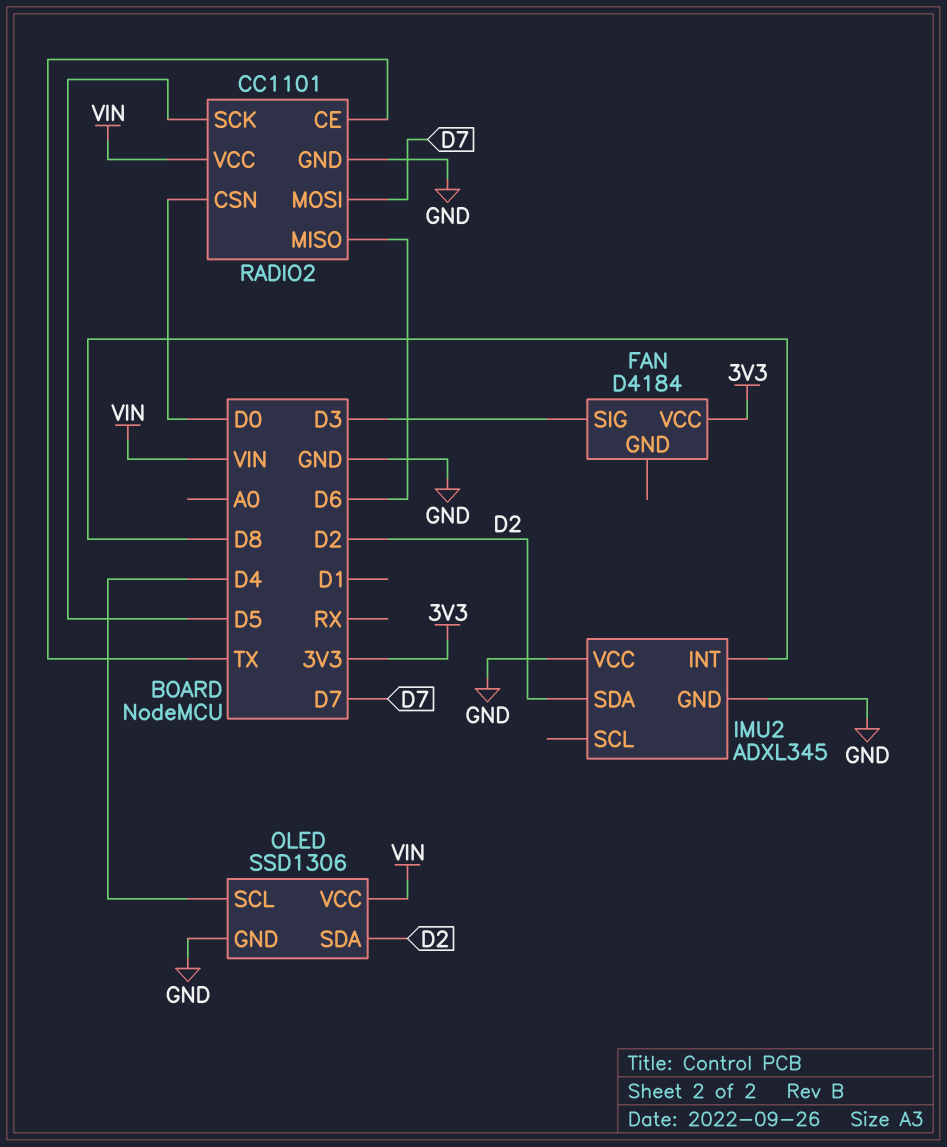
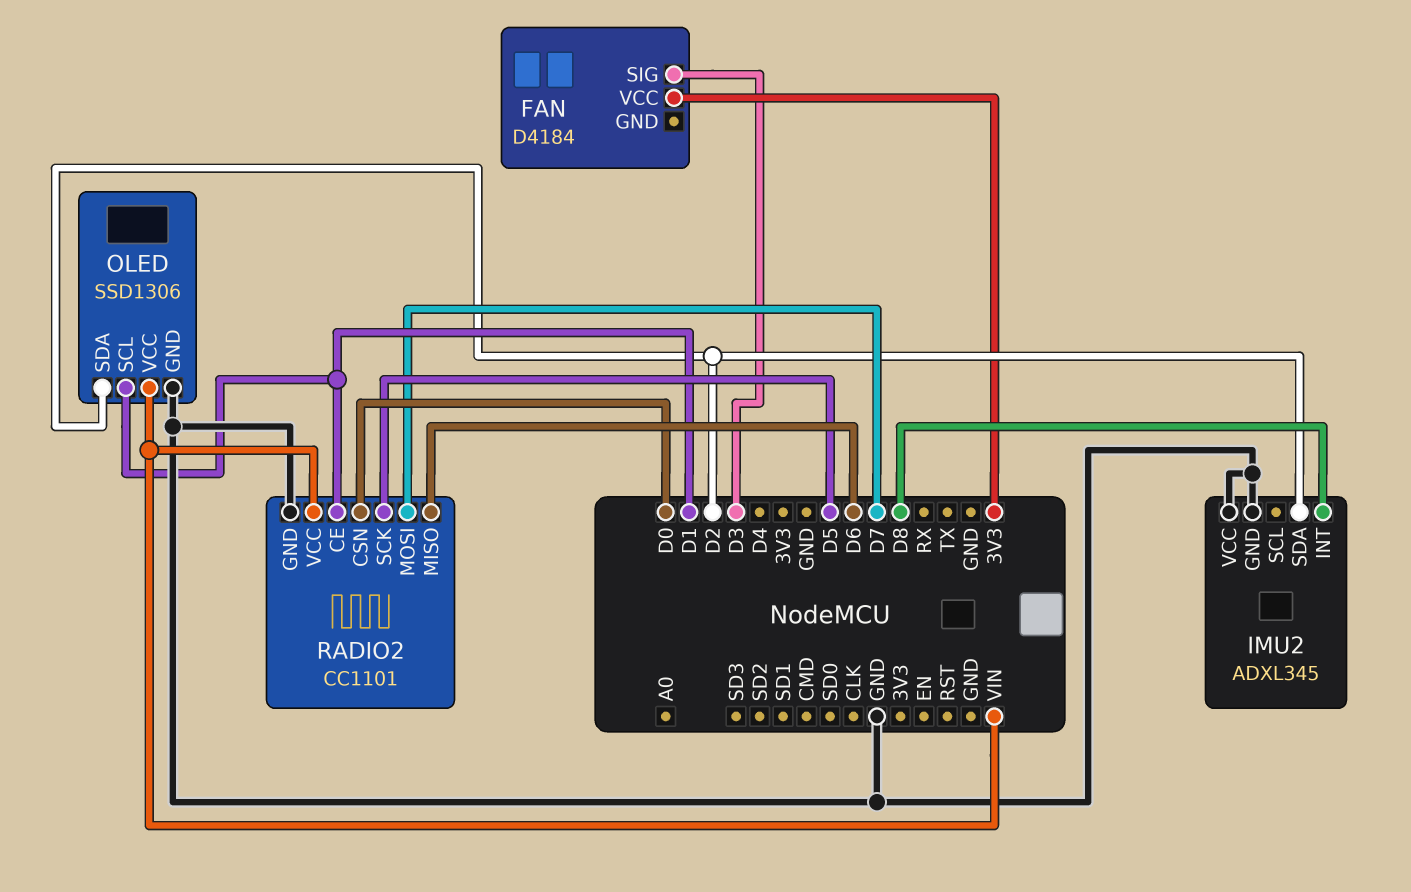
OLED pin SCL: D4 -> D1
RADIO2 pin CE: TX -> D1

